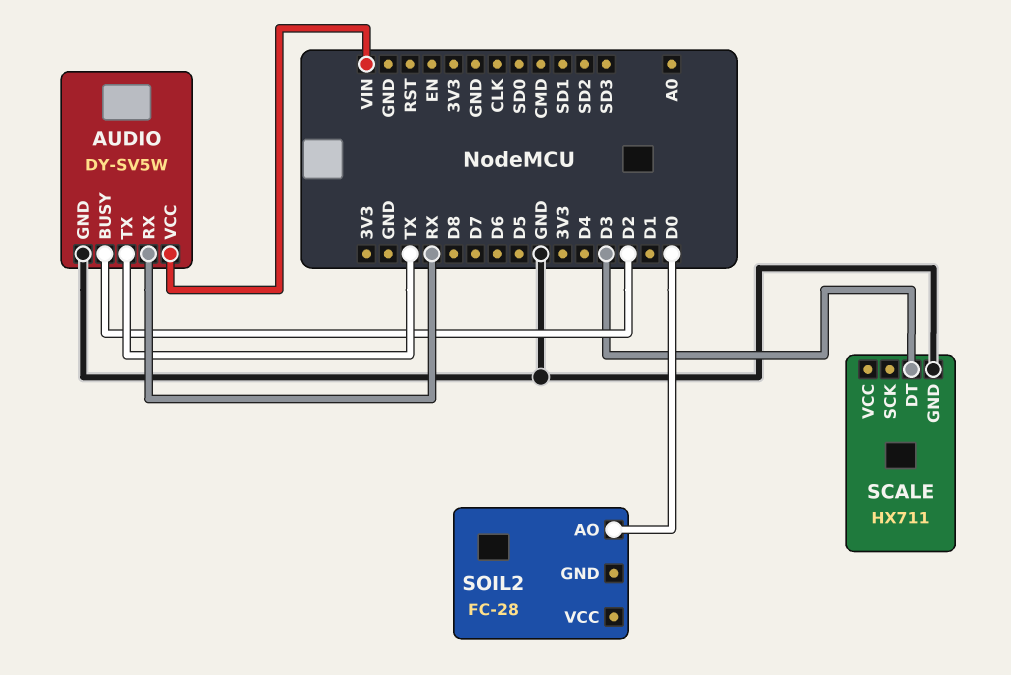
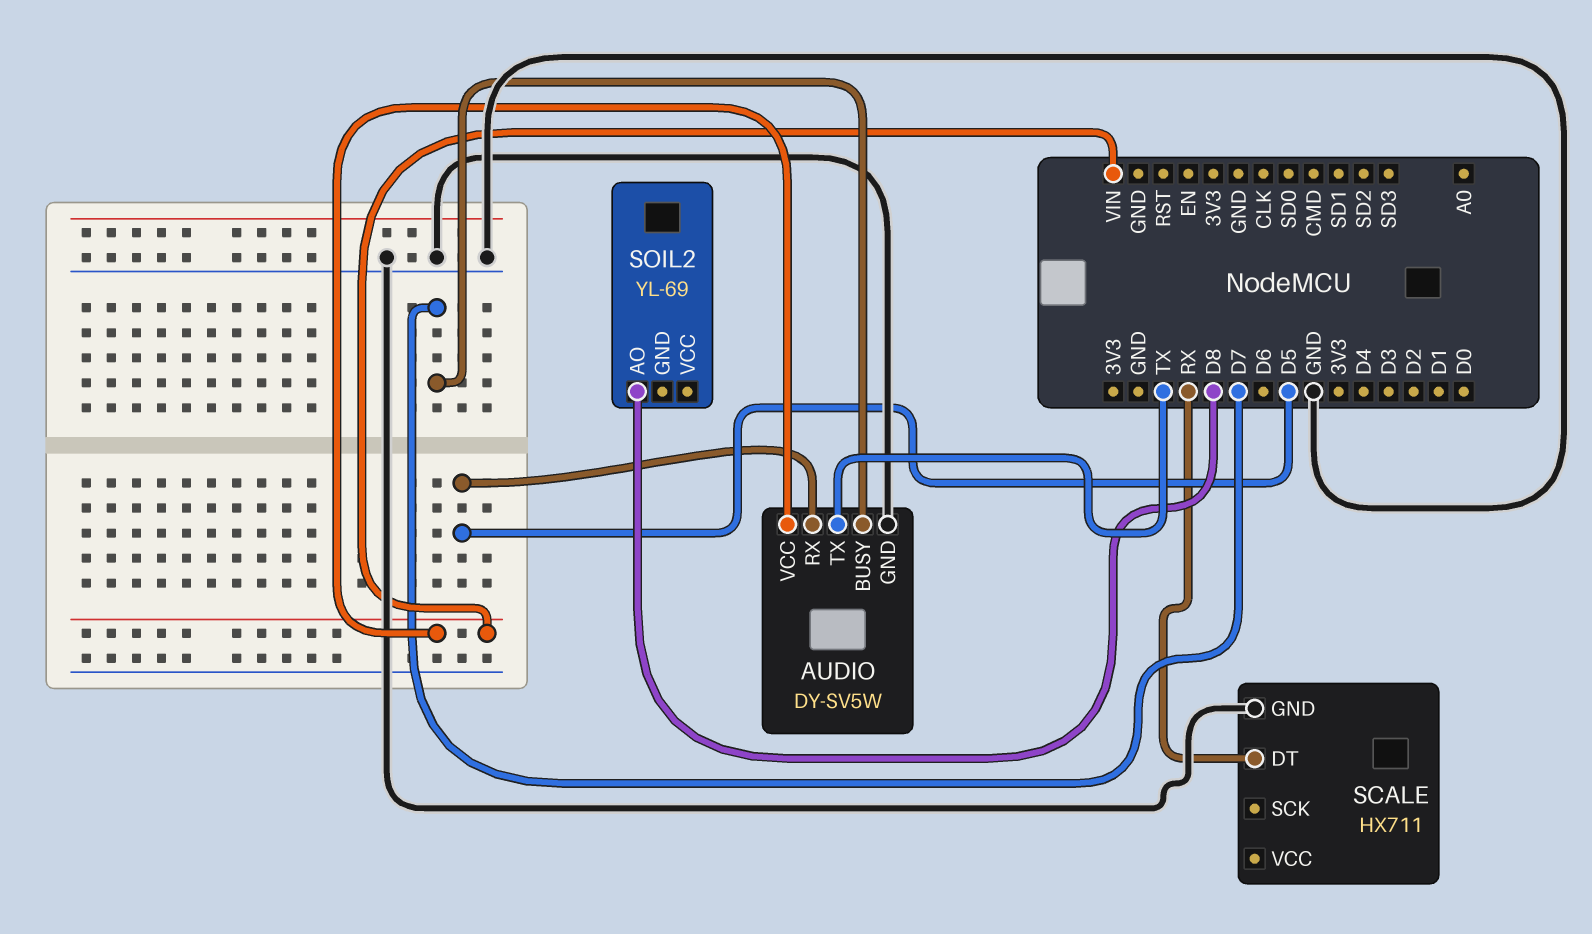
AUDIO pin BUSY: D2 -> D7
AUDIO pin RX: RX -> D5
SCALE pin DT: D3 -> RX
SOIL2: FC-28 -> YL-69
SOIL2 pin AO: D0 -> D8

